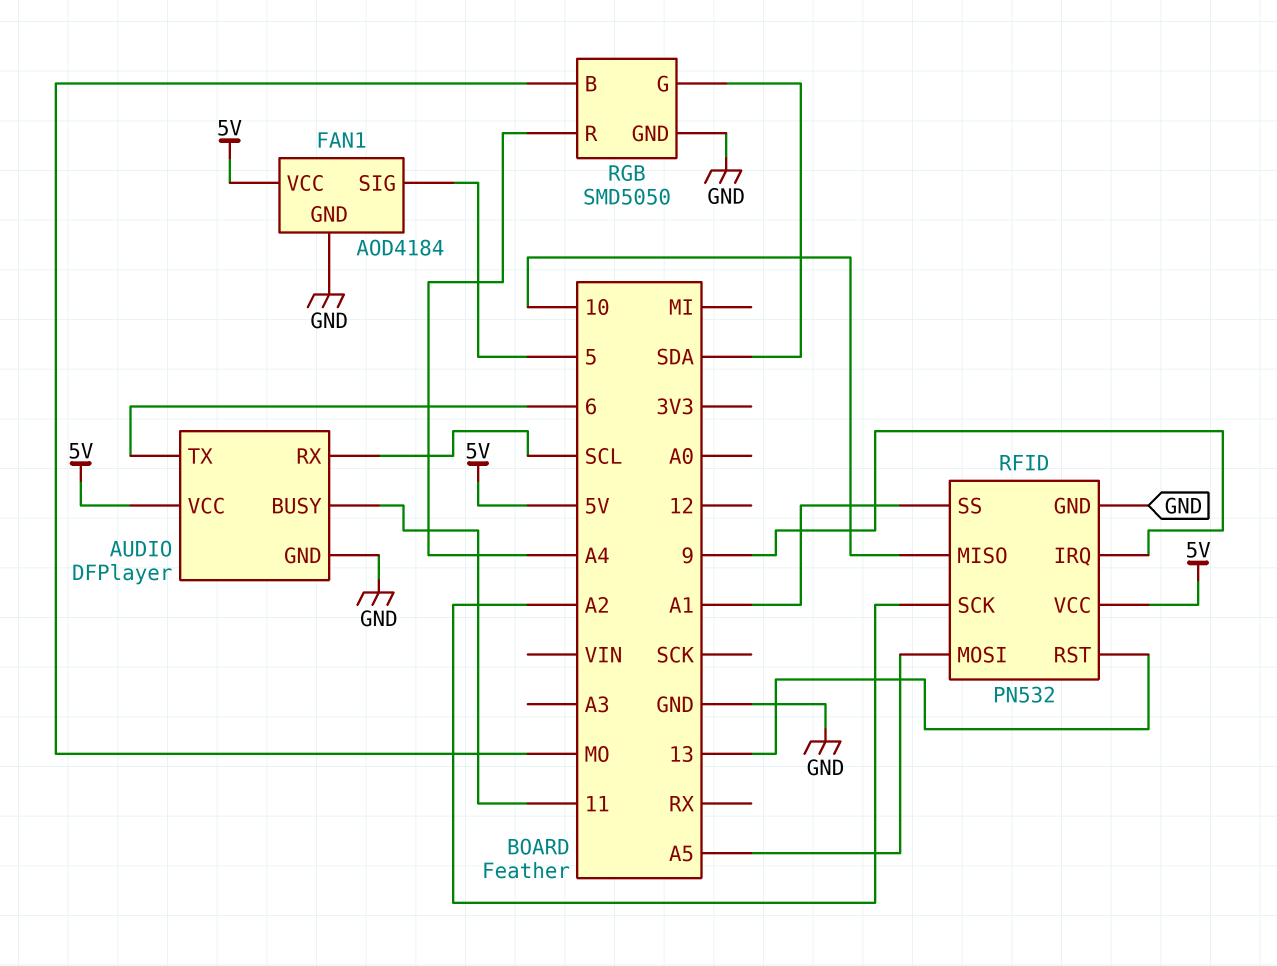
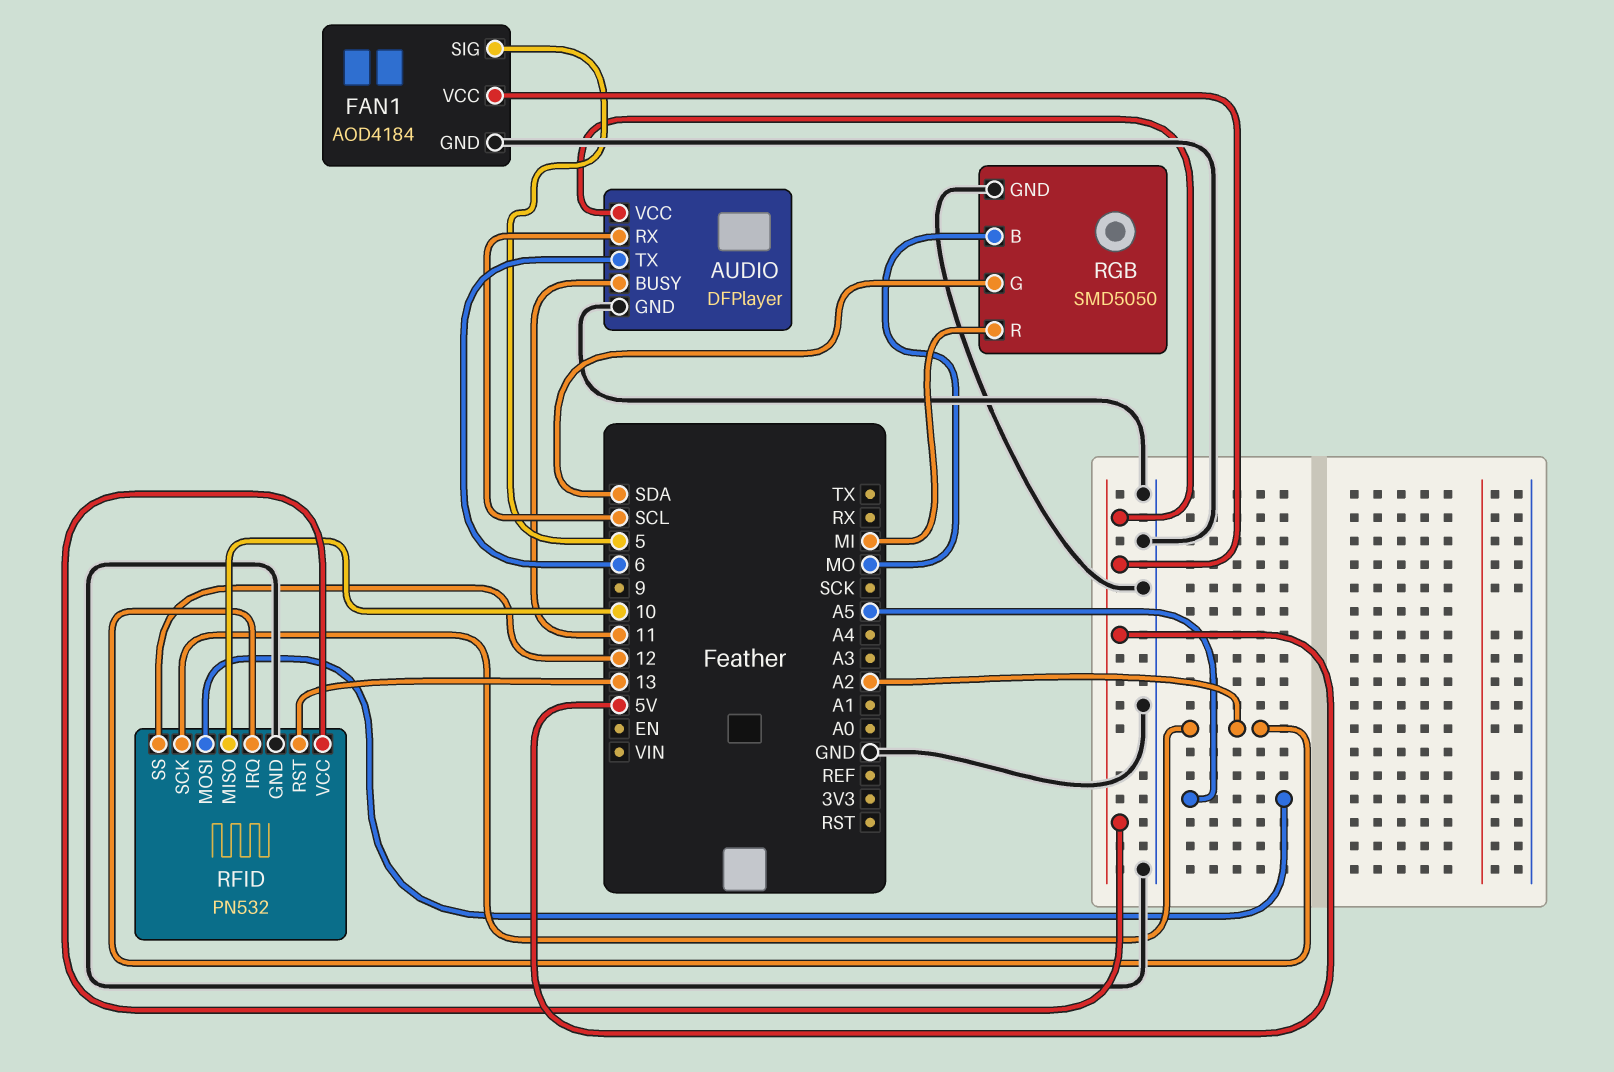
RFID pin IRQ: 9 -> A2
RFID pin SS: A1 -> 12
RGB pin R: A4 -> MI

